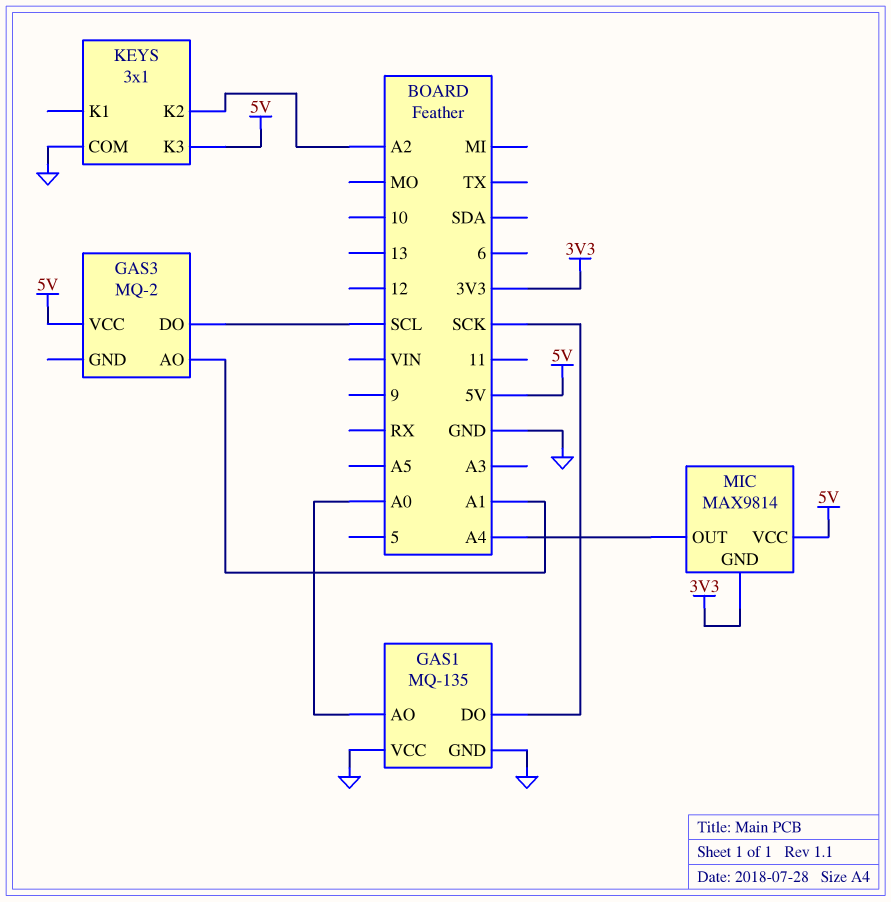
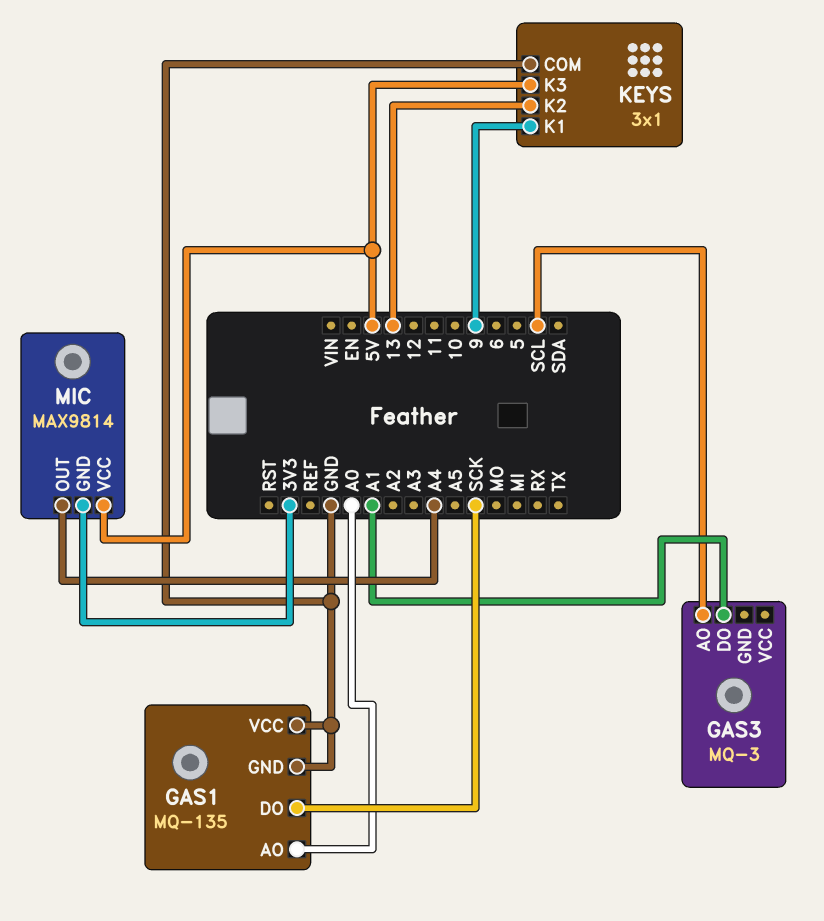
GAS3: MQ-2 -> MQ-3
GAS3 pin AO: A1 -> SCL
GAS3 pin DO: SCL -> A1
GAS3 pin VCC: 5V -> none
KEYS pin K1: none -> 9
KEYS pin K2: A2 -> 13

